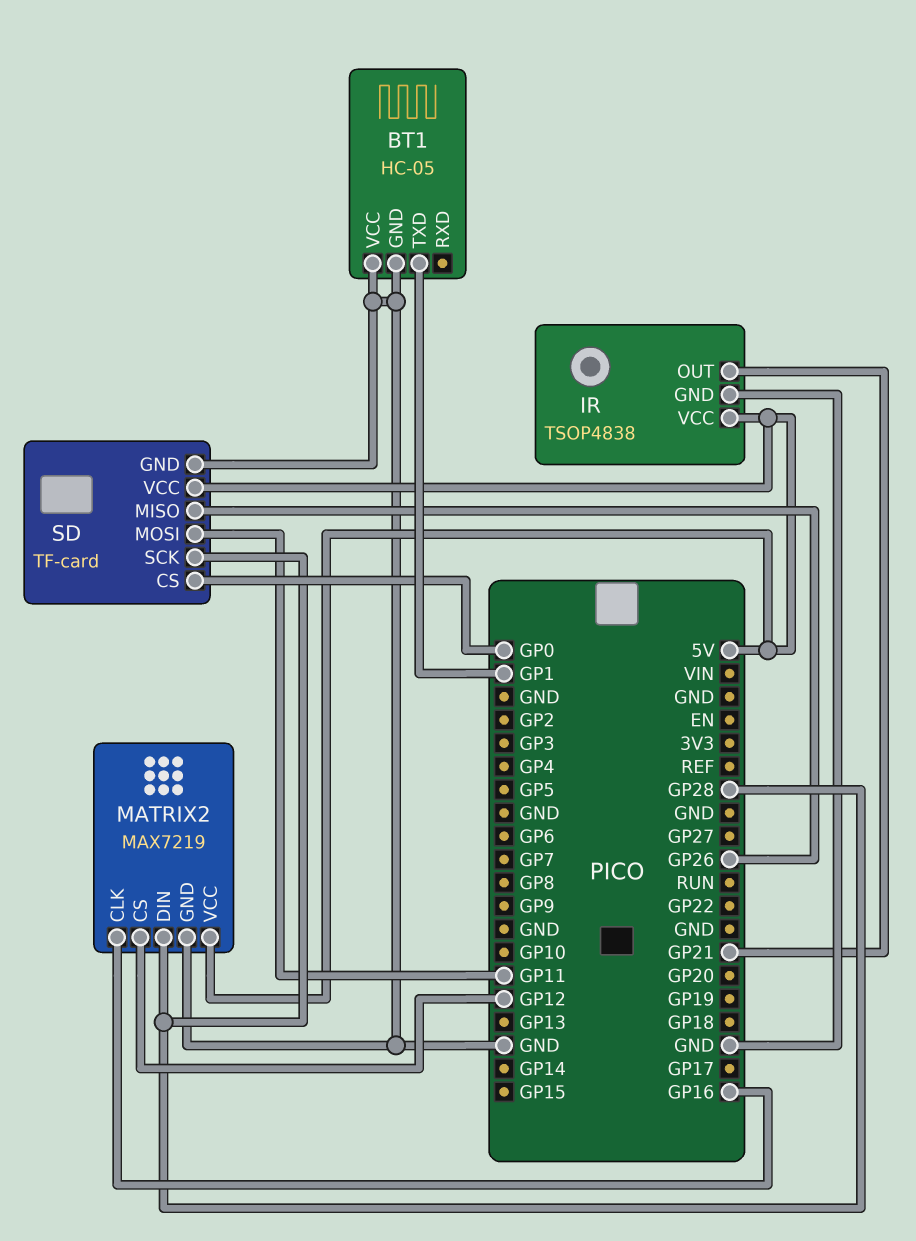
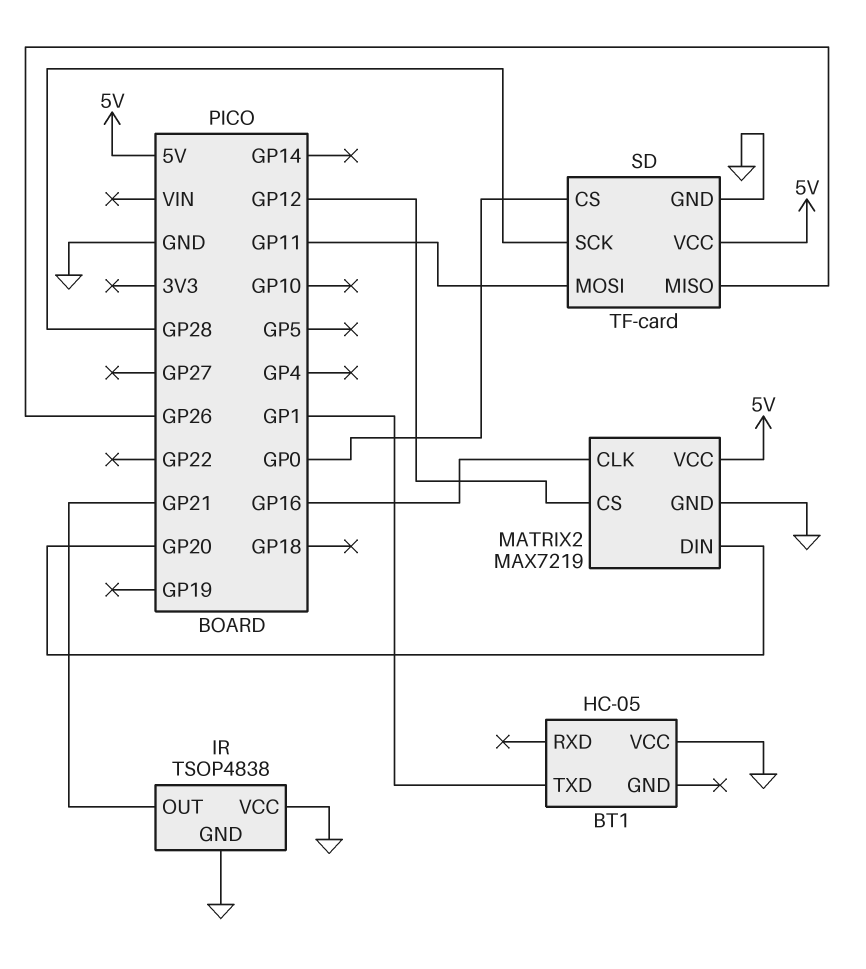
BT1 pin GND: GND -> none
IR pin VCC: 5V -> GND
MATRIX2 pin DIN: GP28 -> GP20

